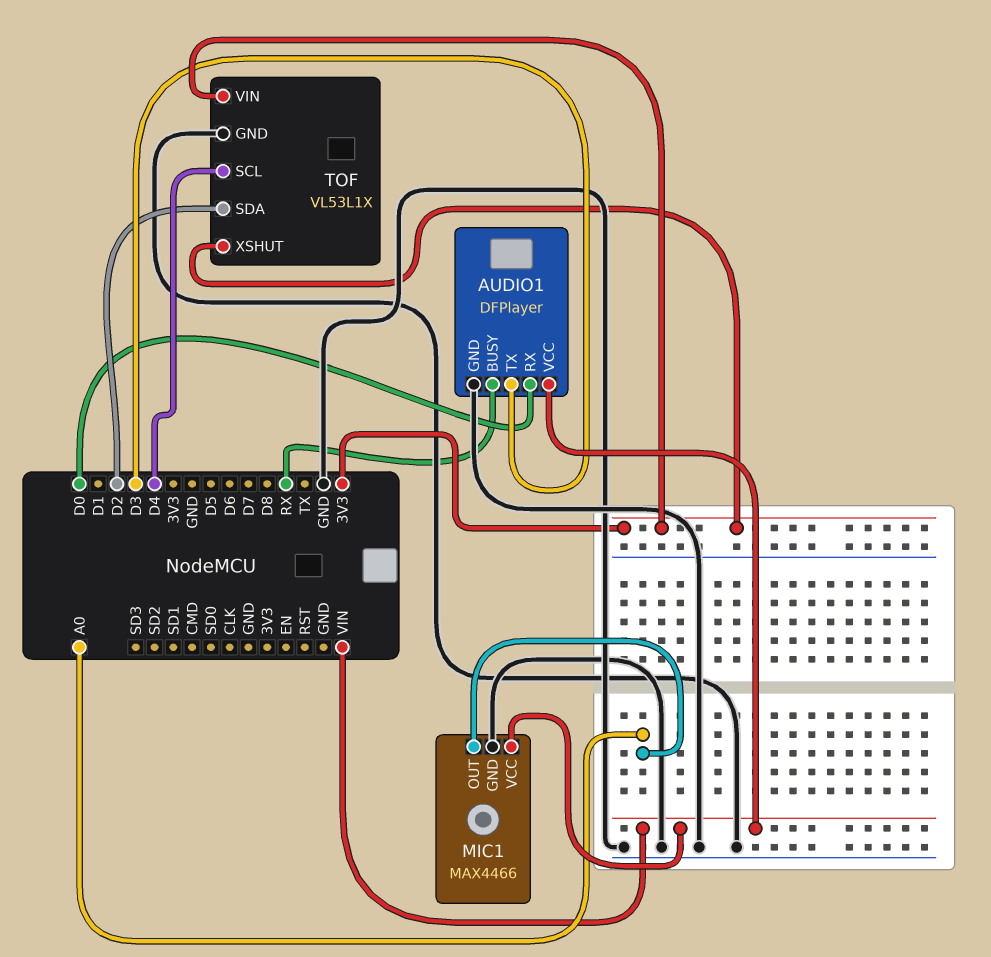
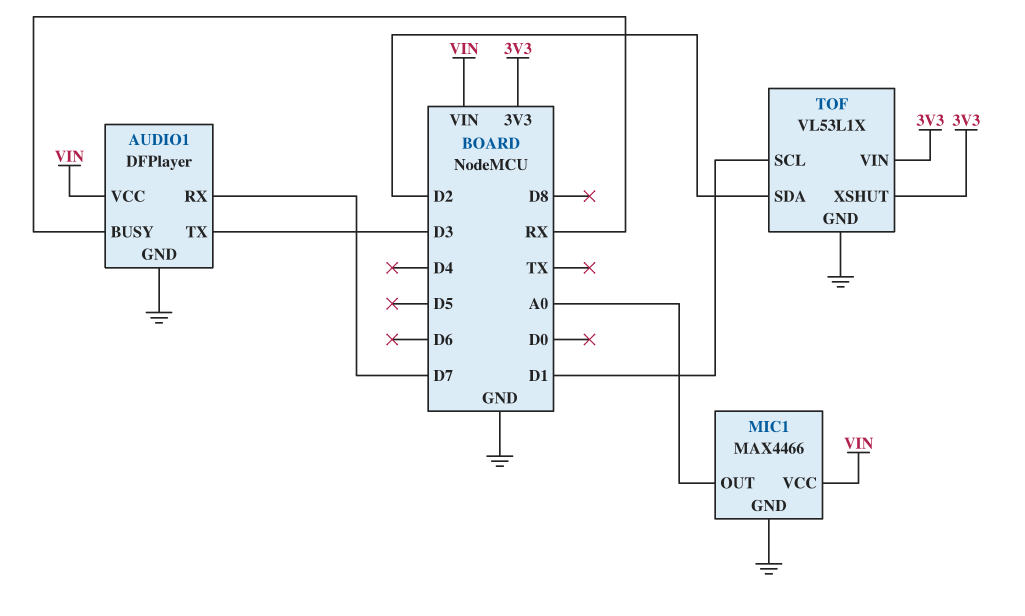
AUDIO1 pin RX: D0 -> D7
TOF pin SCL: D4 -> D1

